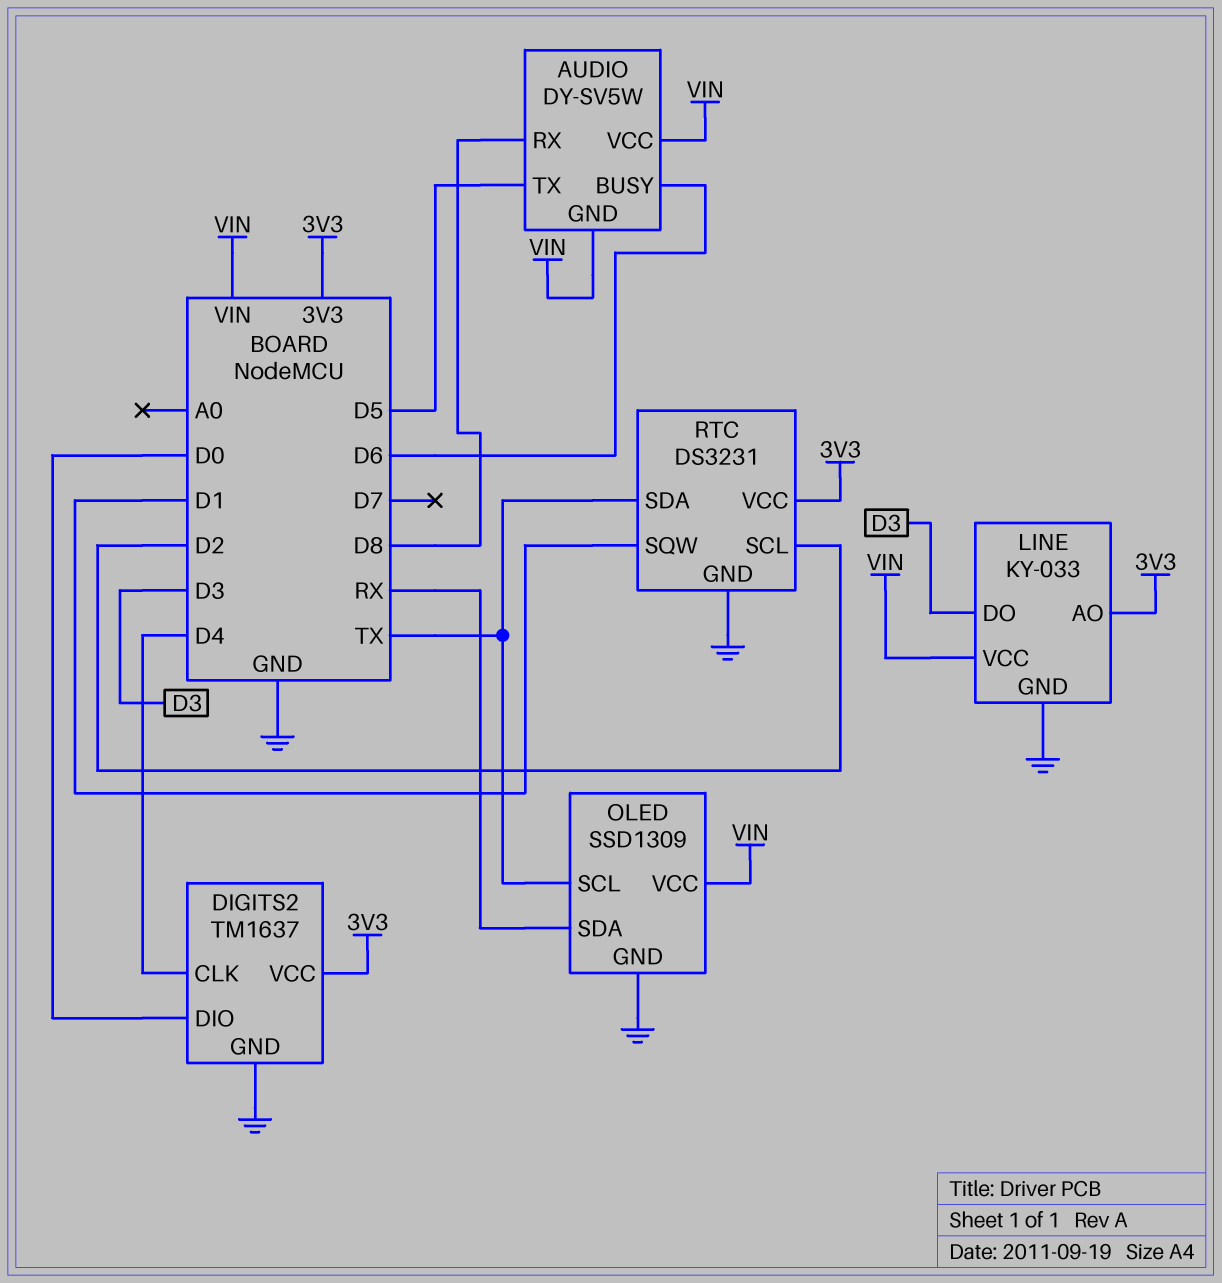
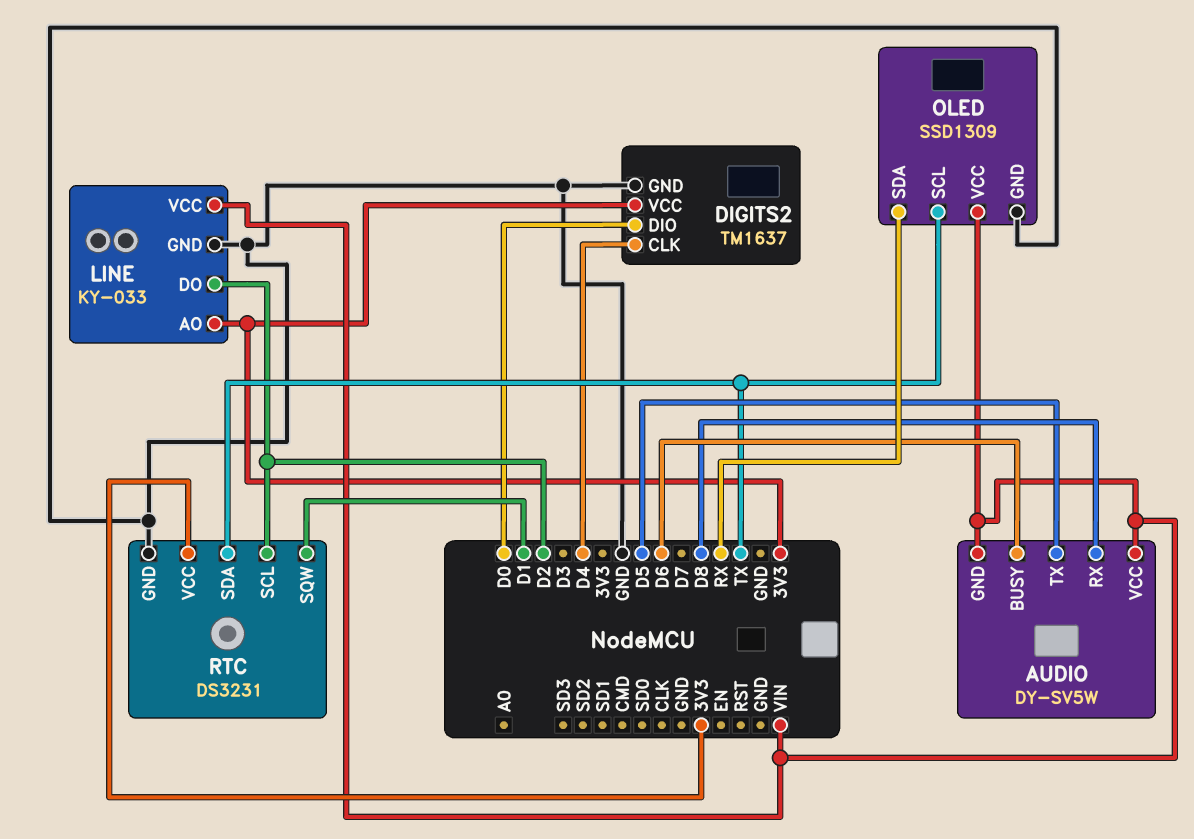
LINE pin DO: D3 -> D2

